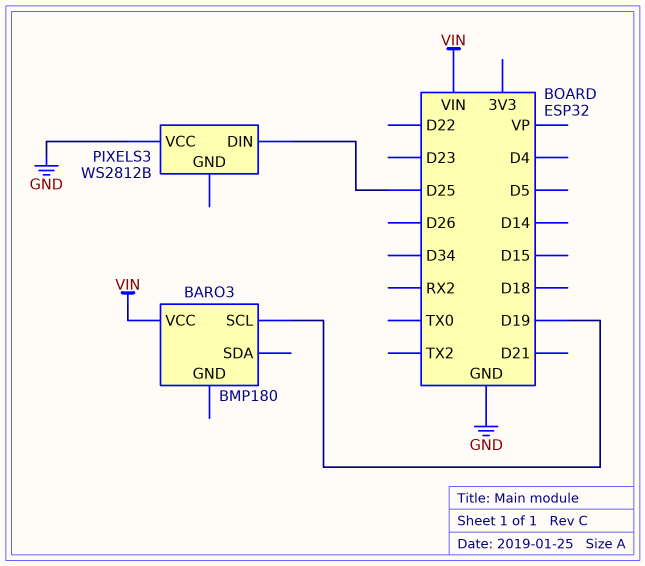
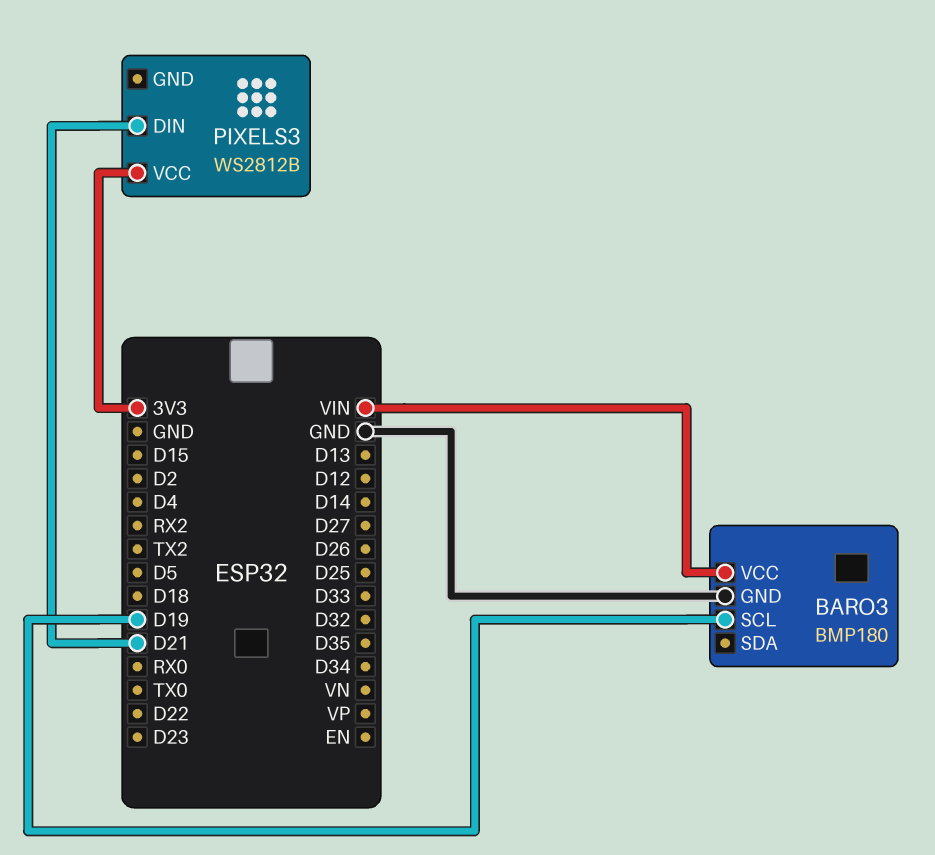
BARO3 pin GND: none -> GND
PIXELS3 pin DIN: D25 -> D21
PIXELS3 pin VCC: GND -> 3V3

